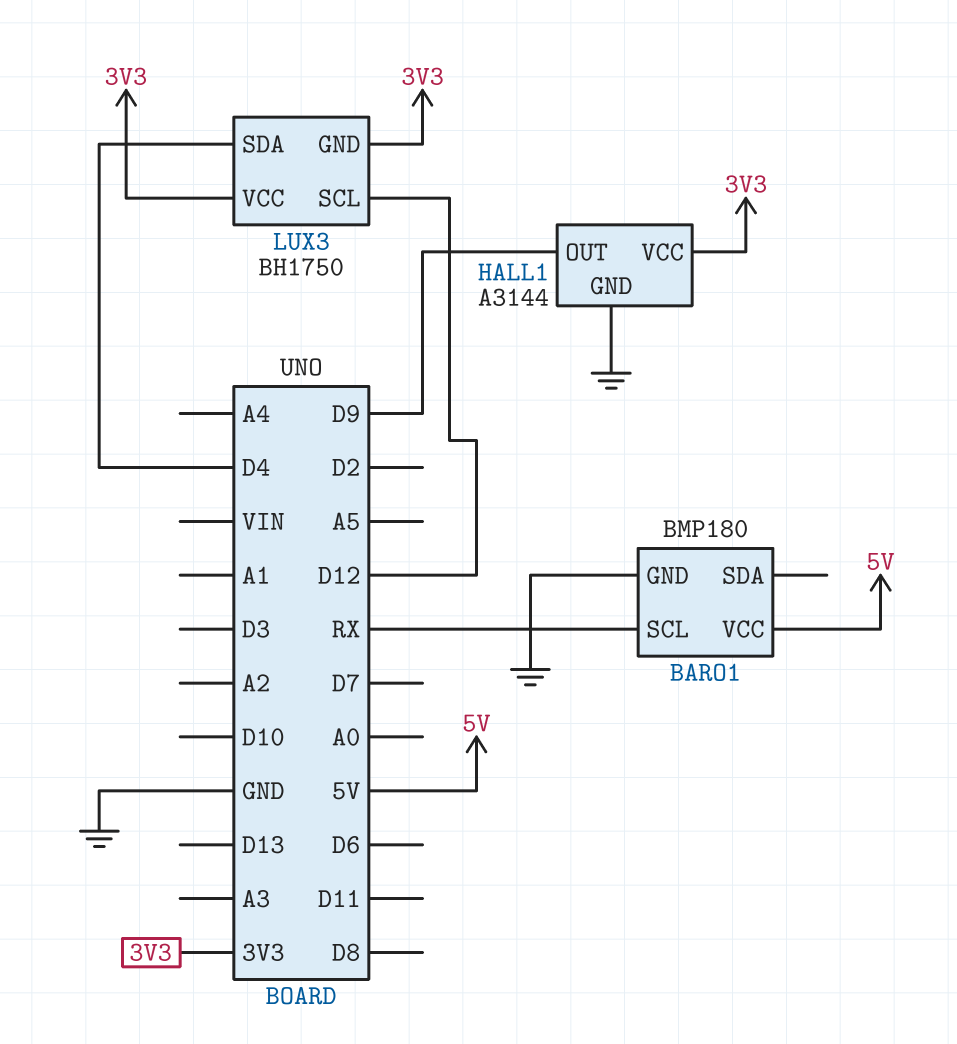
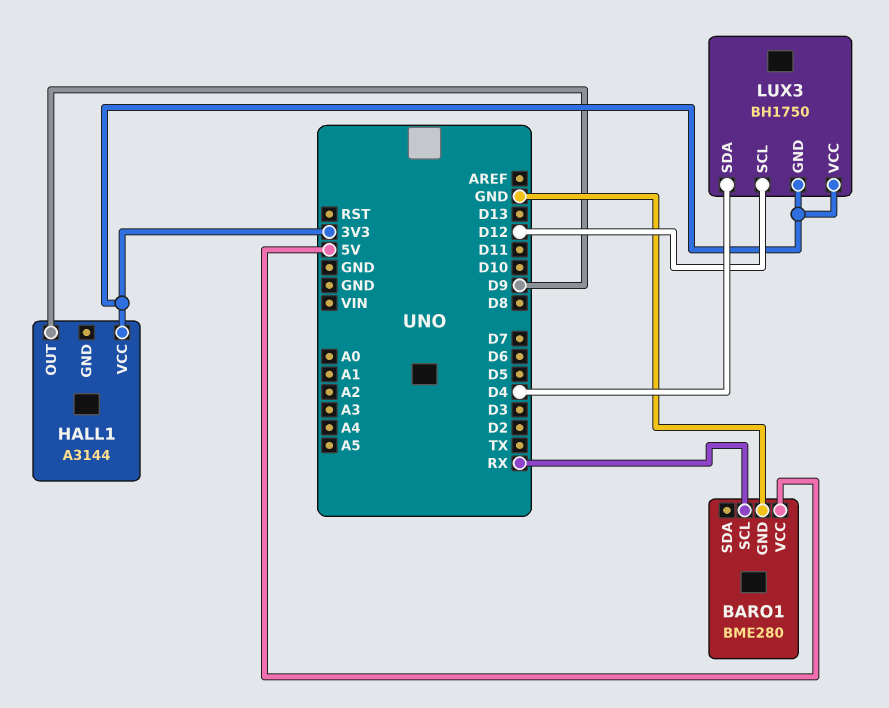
BARO1: BMP180 -> BME280
HALL1 pin GND: GND -> none

